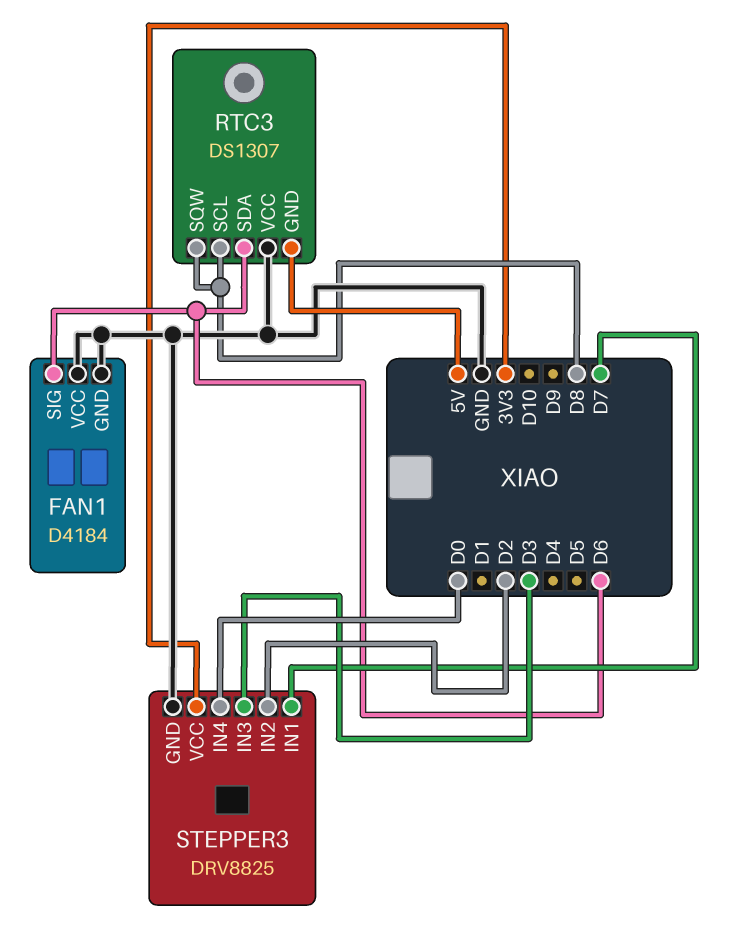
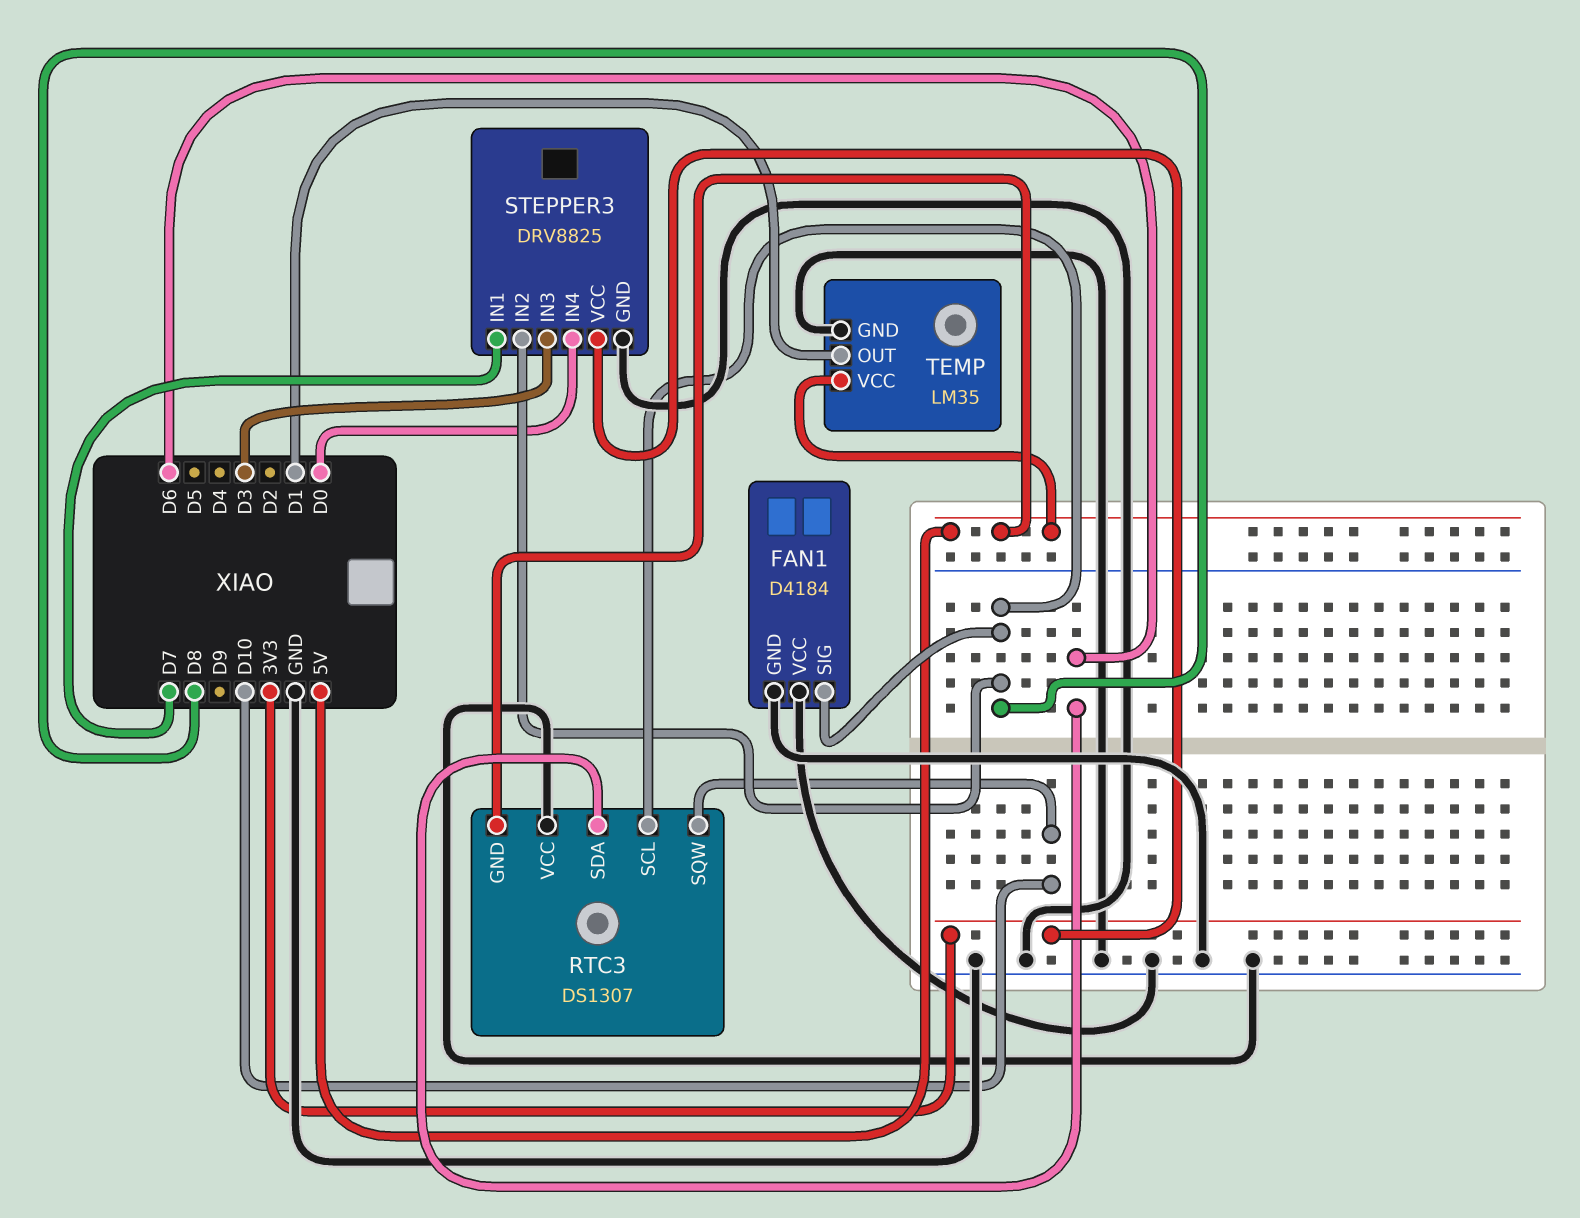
FAN1 pin SIG: D6 -> D8
RTC3 pin SQW: D8 -> D10
STEPPER3 pin IN2: D2 -> D8
TEMP: none -> LM35
TEMP pin GND: none -> GND
TEMP pin OUT: none -> D1
TEMP pin VCC: none -> 5V

